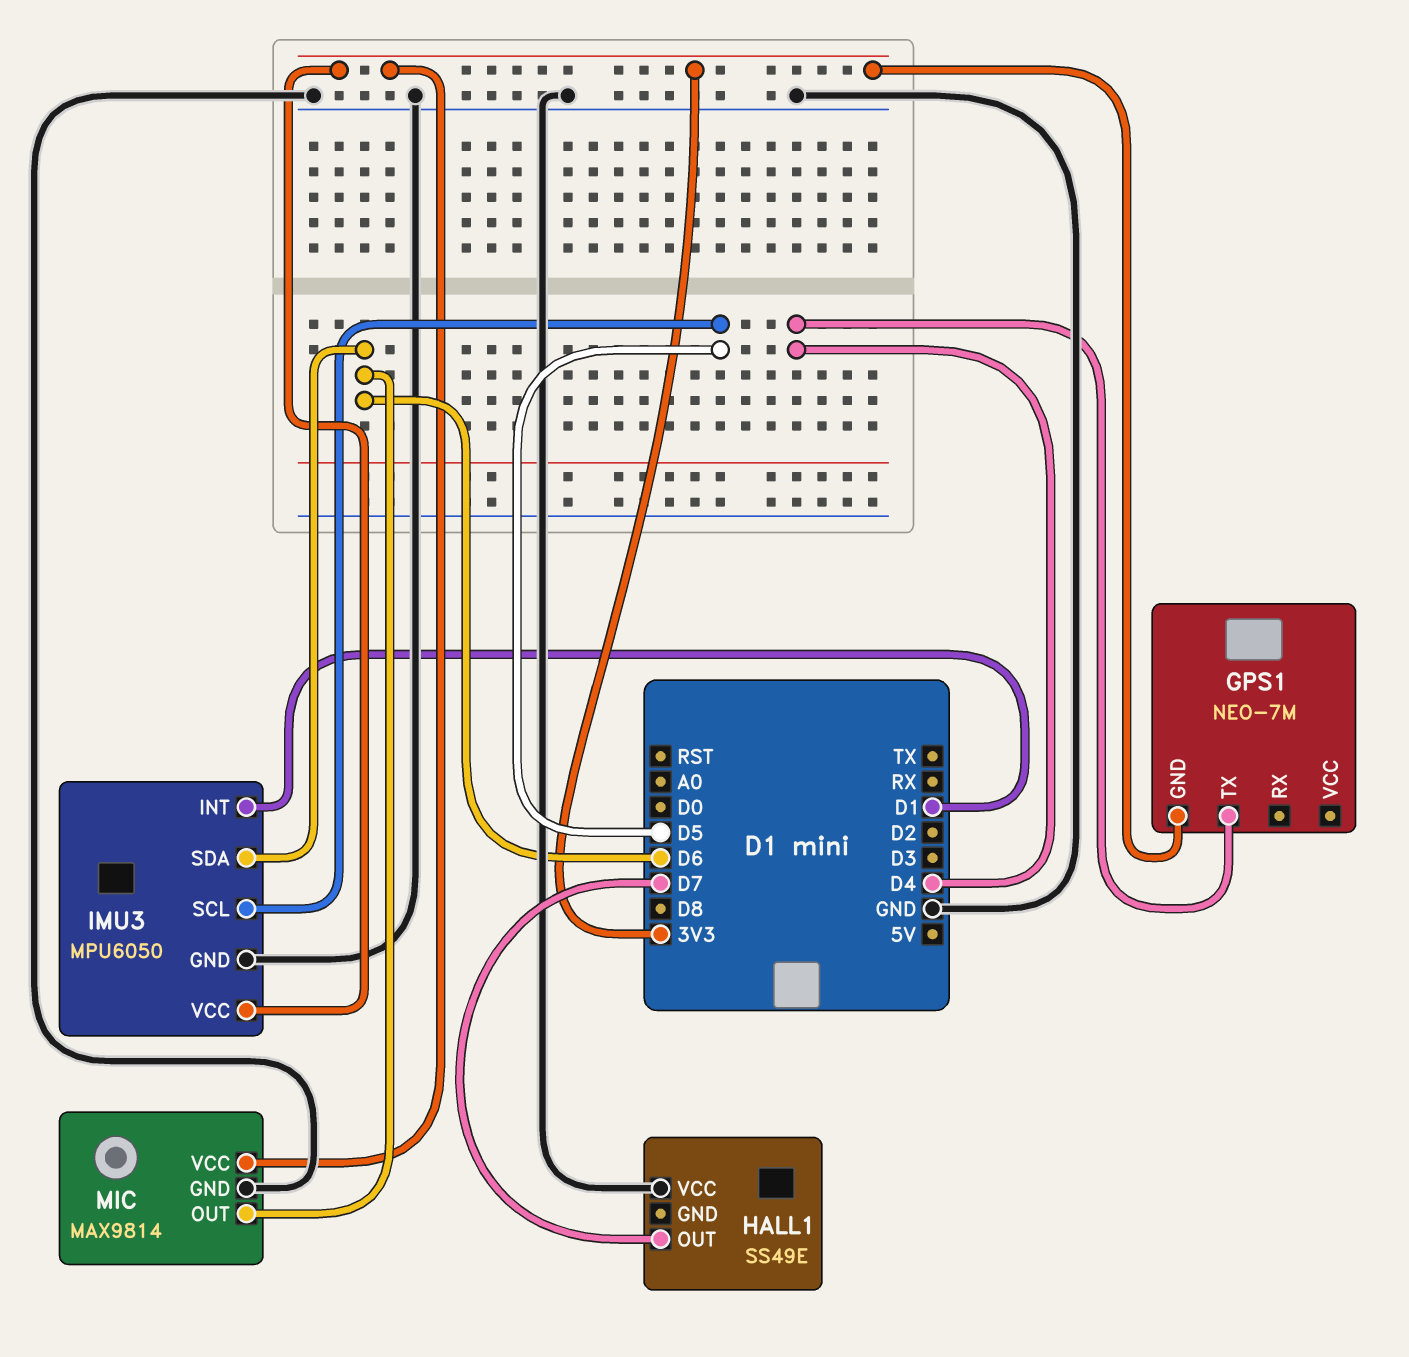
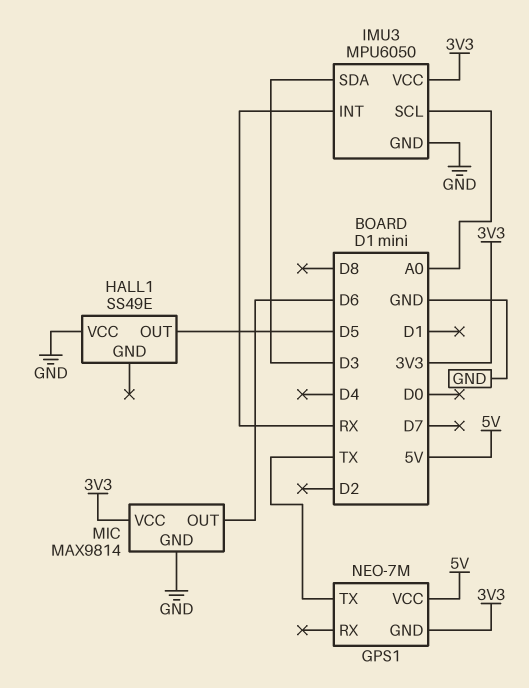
GPS1 pin TX: D4 -> TX
GPS1 pin VCC: none -> 5V
HALL1 pin OUT: D7 -> D5
IMU3 pin INT: D1 -> RX
IMU3 pin SCL: D5 -> A0
IMU3 pin SDA: D6 -> D3

